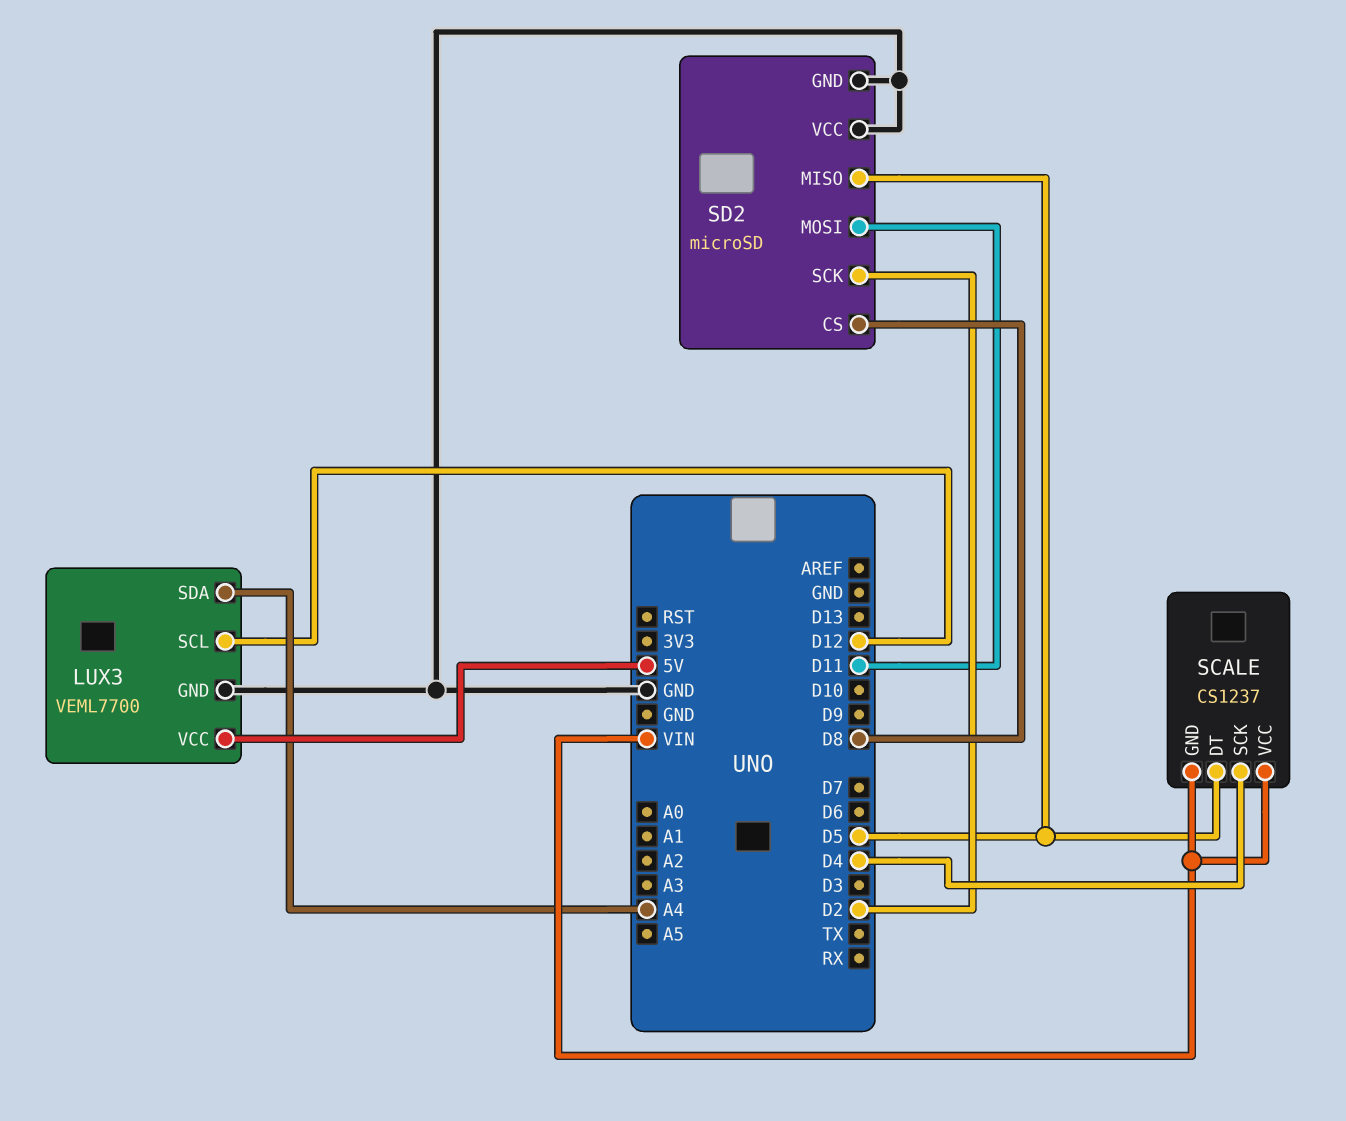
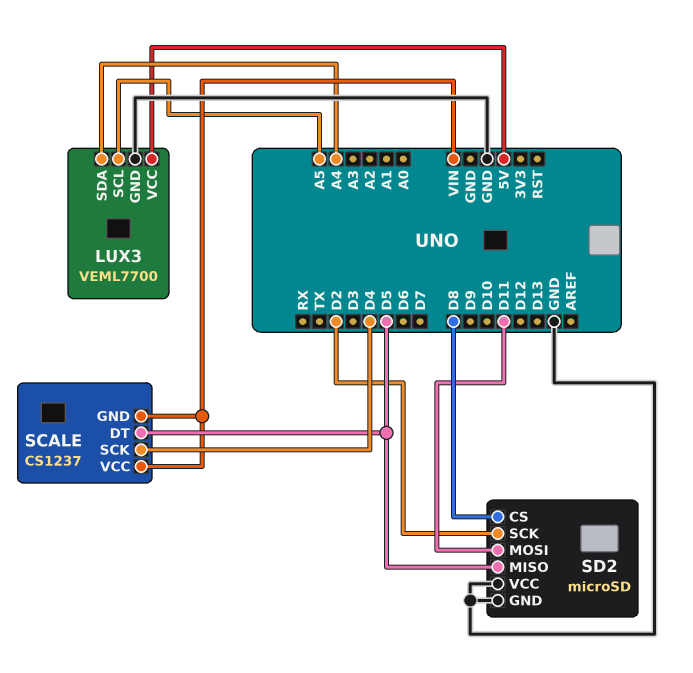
LUX3 pin SCL: D12 -> A5

